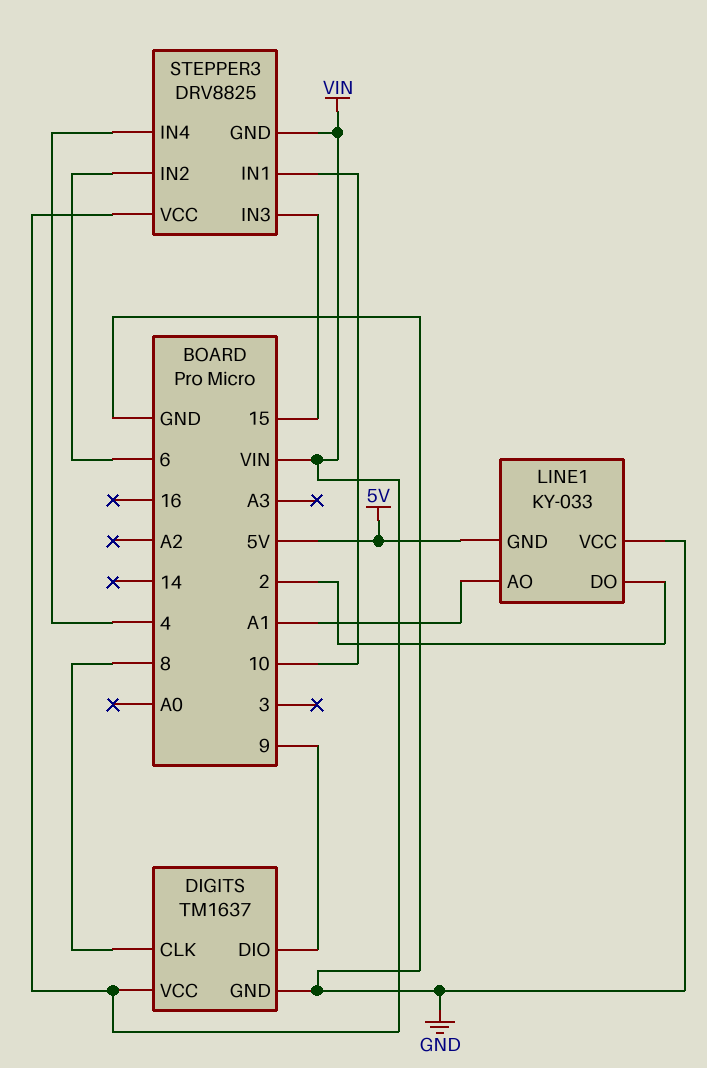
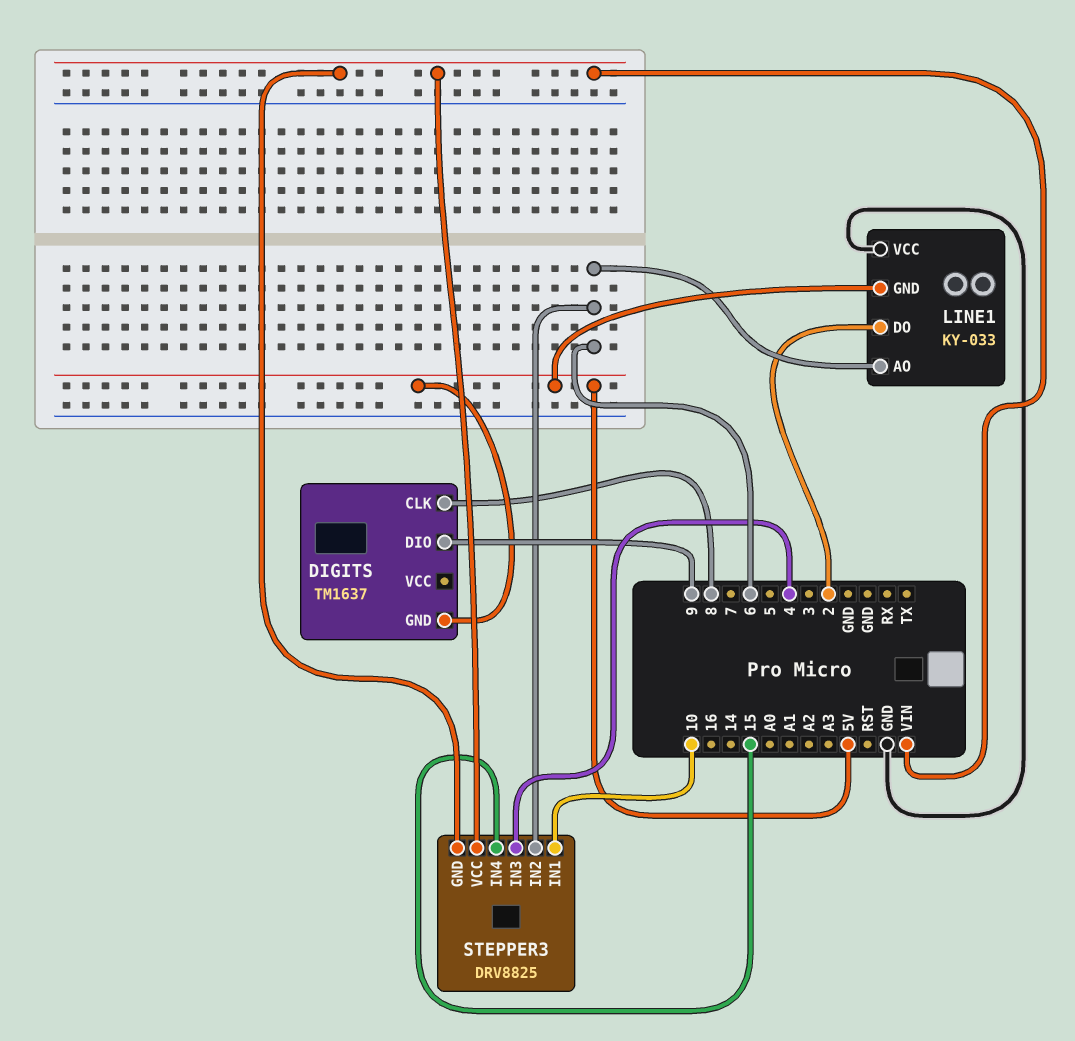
DIGITS pin GND: GND -> 5V
DIGITS pin VCC: VIN -> none
LINE1 pin AO: A1 -> 6
STEPPER3 pin IN3: 15 -> 4
STEPPER3 pin IN4: 4 -> 15

